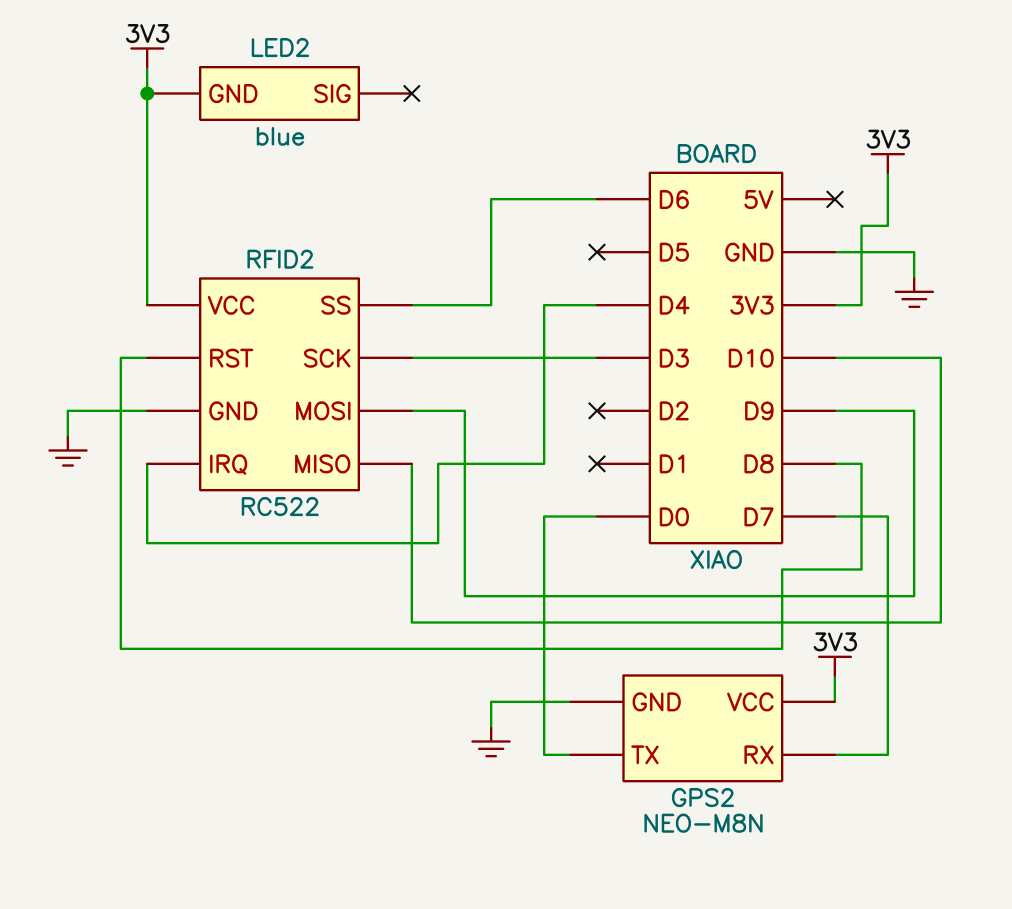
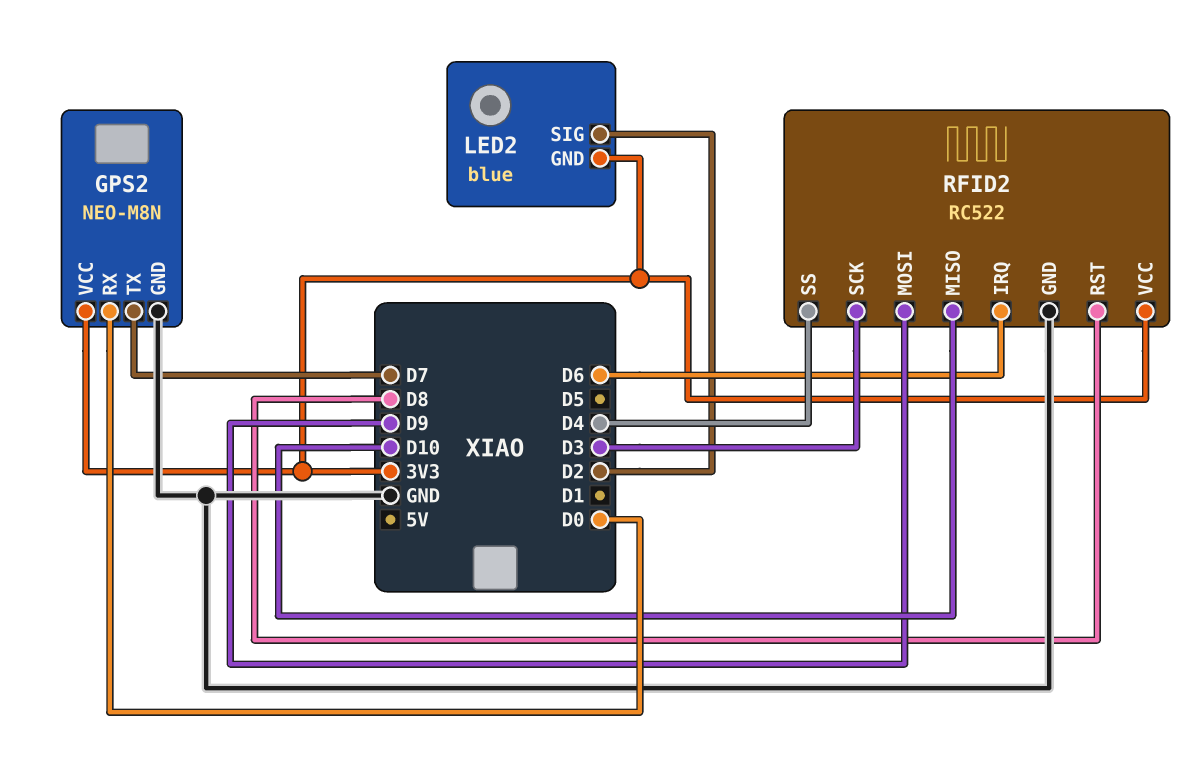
GPS2 pin RX: D7 -> D0
GPS2 pin TX: D0 -> D7
LED2 pin SIG: none -> D2
RFID2 pin IRQ: D4 -> D6
RFID2 pin SS: D6 -> D4

